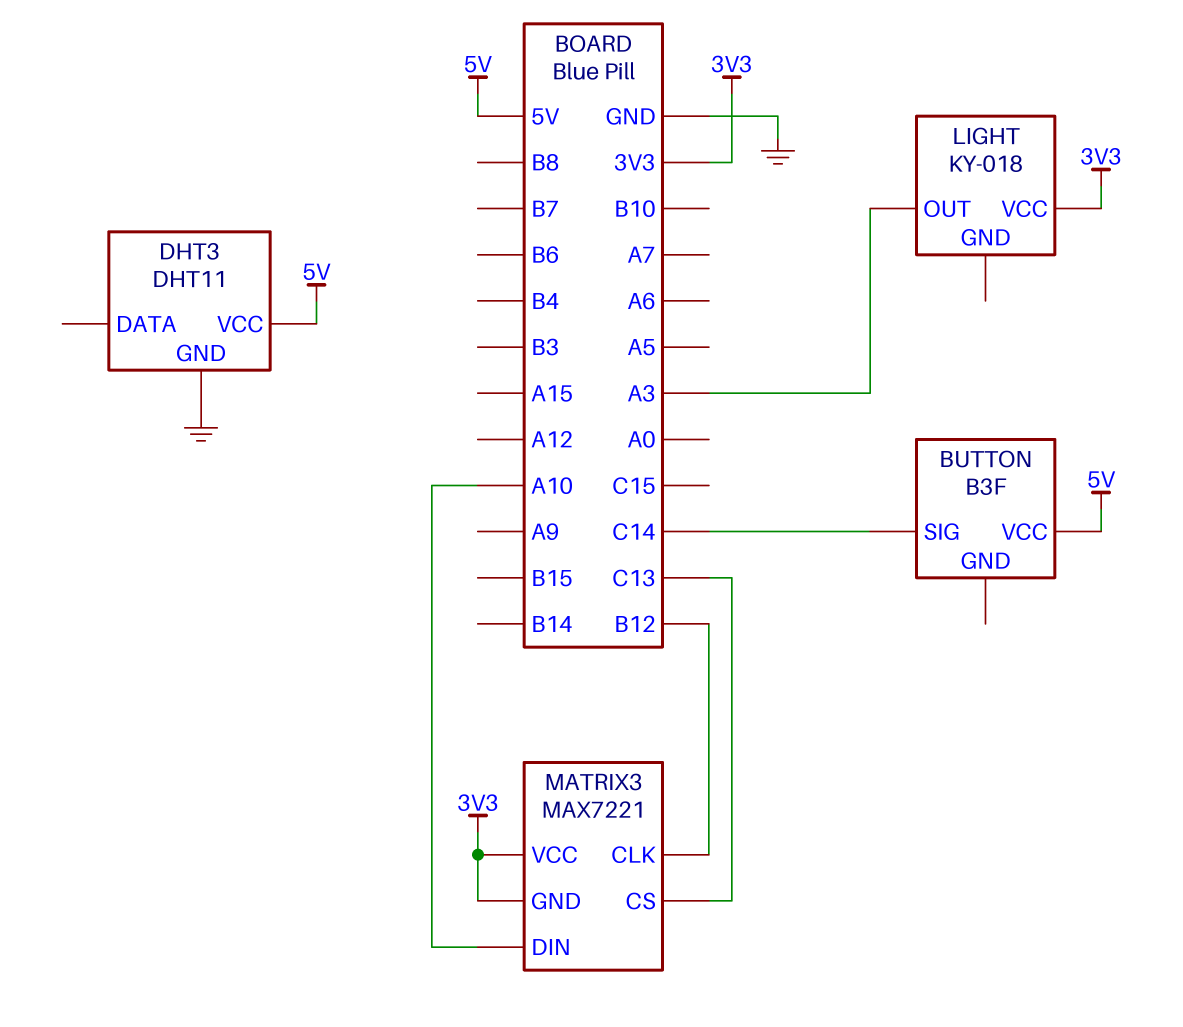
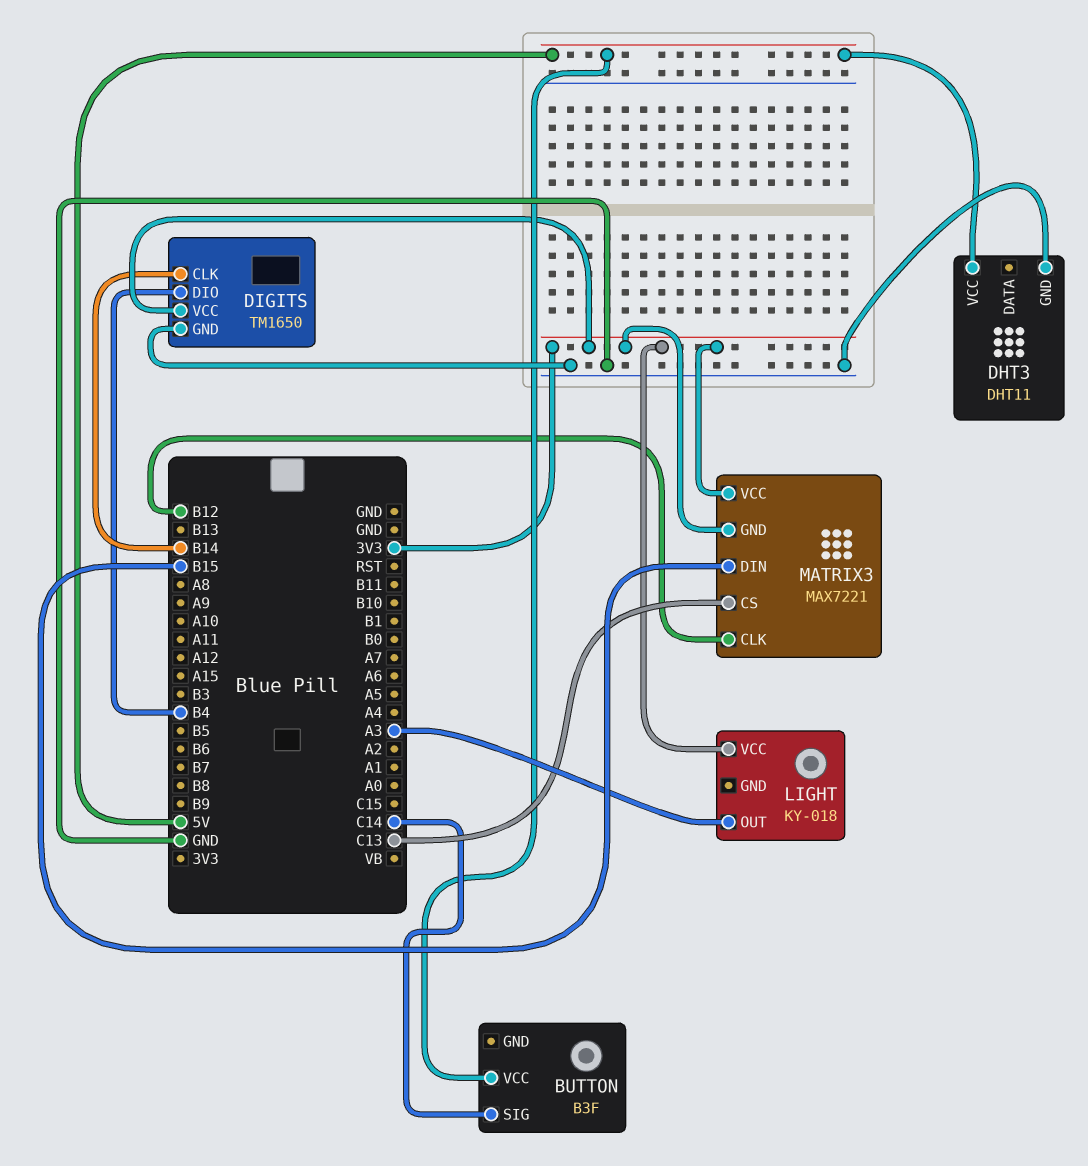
DIGITS: none -> TM1650
DIGITS pin CLK: none -> B14
DIGITS pin DIO: none -> B4
DIGITS pin GND: none -> GND
DIGITS pin VCC: none -> 3V3
MATRIX3 pin DIN: A10 -> B15

